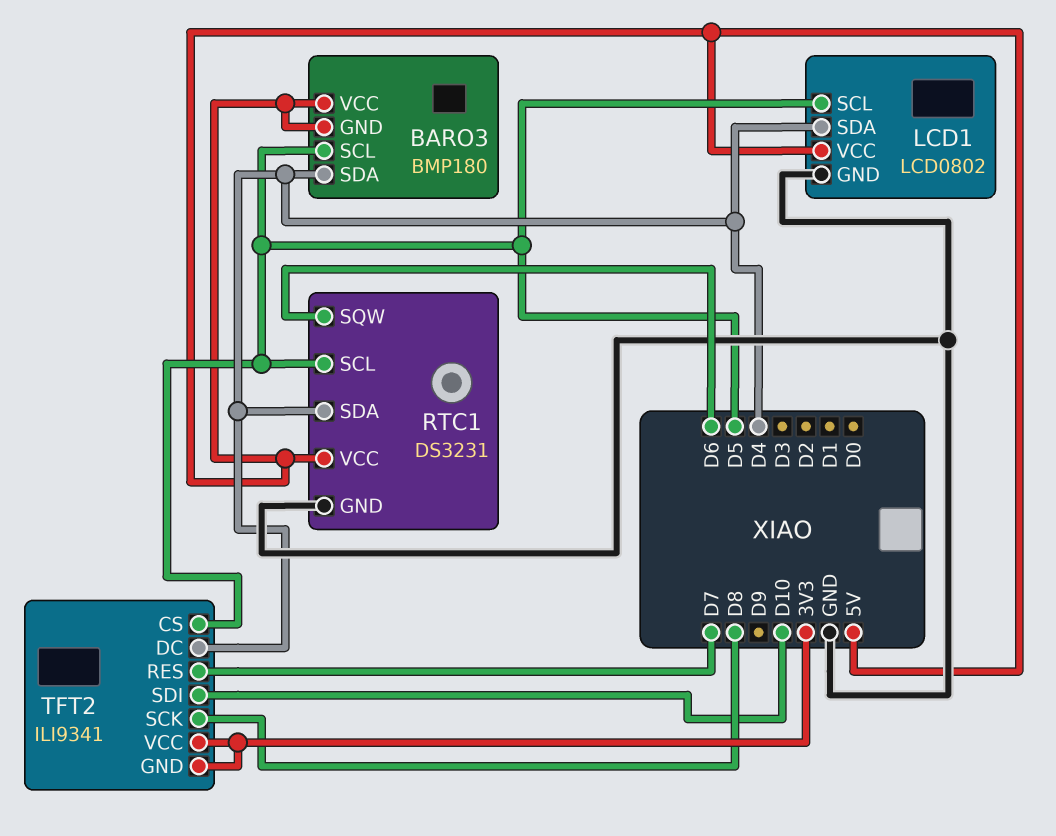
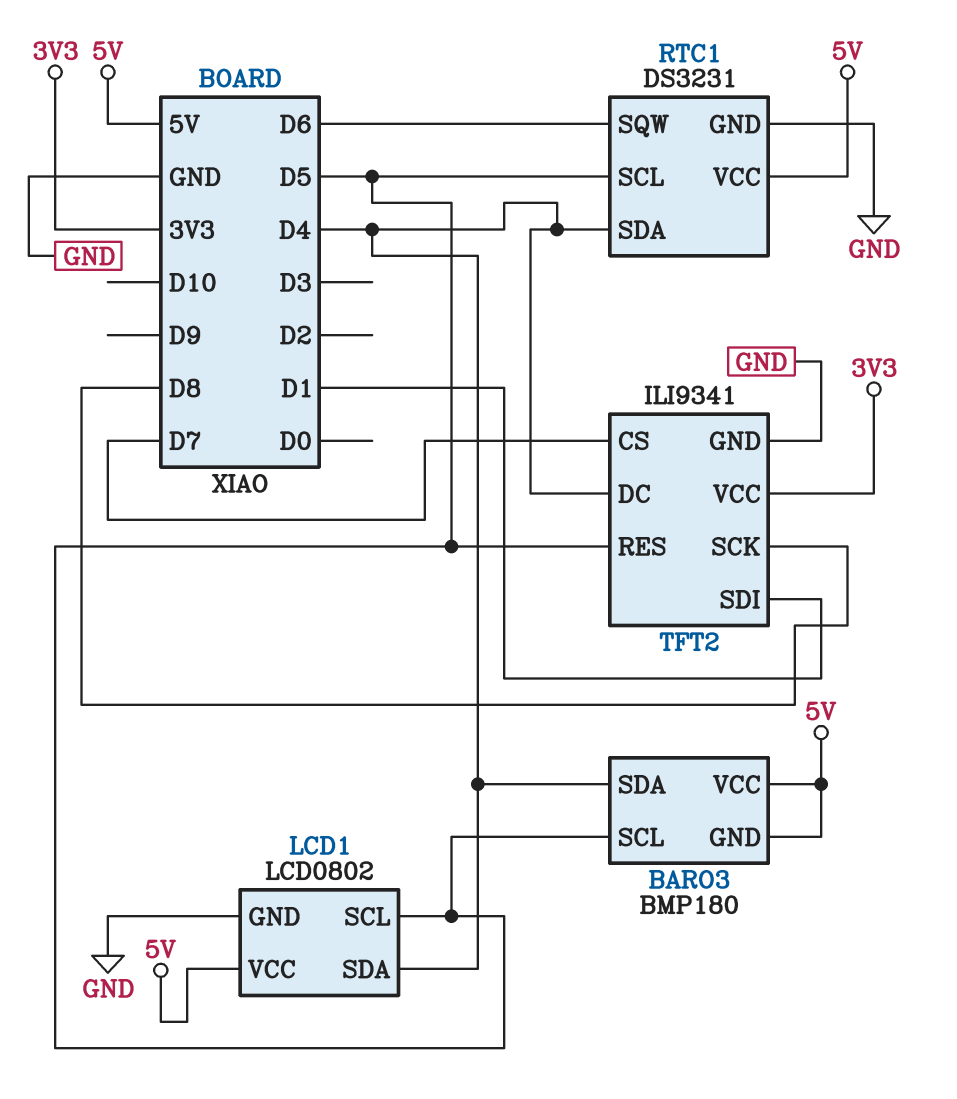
TFT2 pin CS: D5 -> D7
TFT2 pin GND: 3V3 -> GND
TFT2 pin RES: D7 -> D5
TFT2 pin SDI: D10 -> D1

